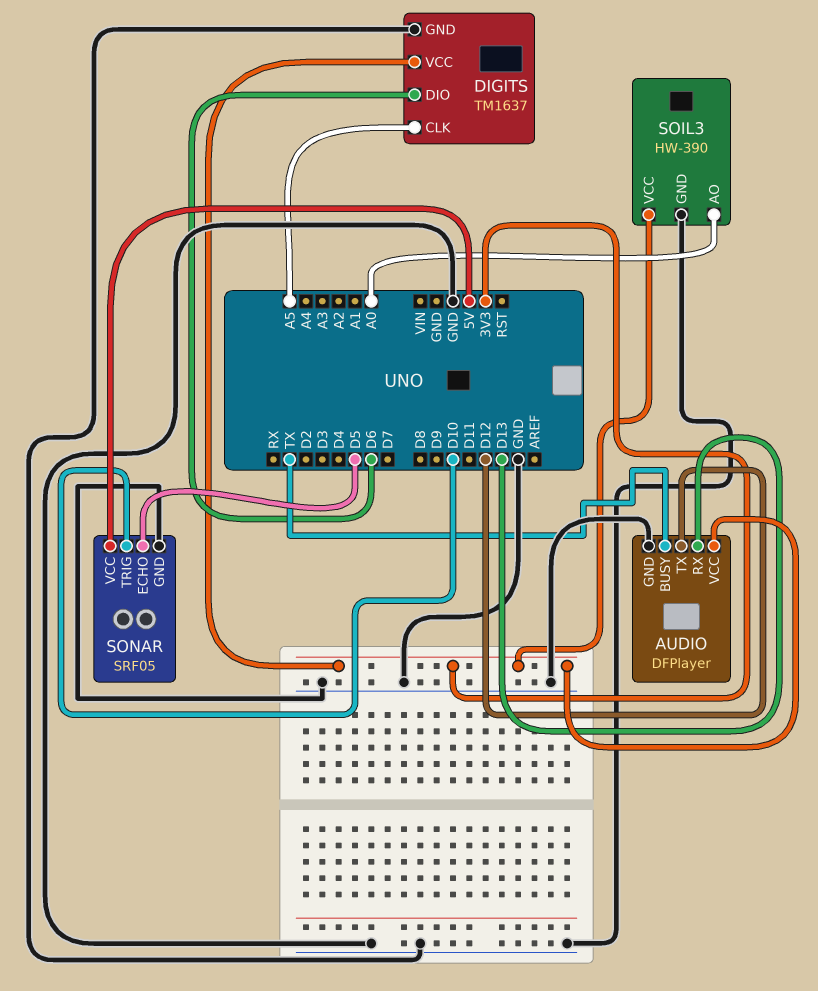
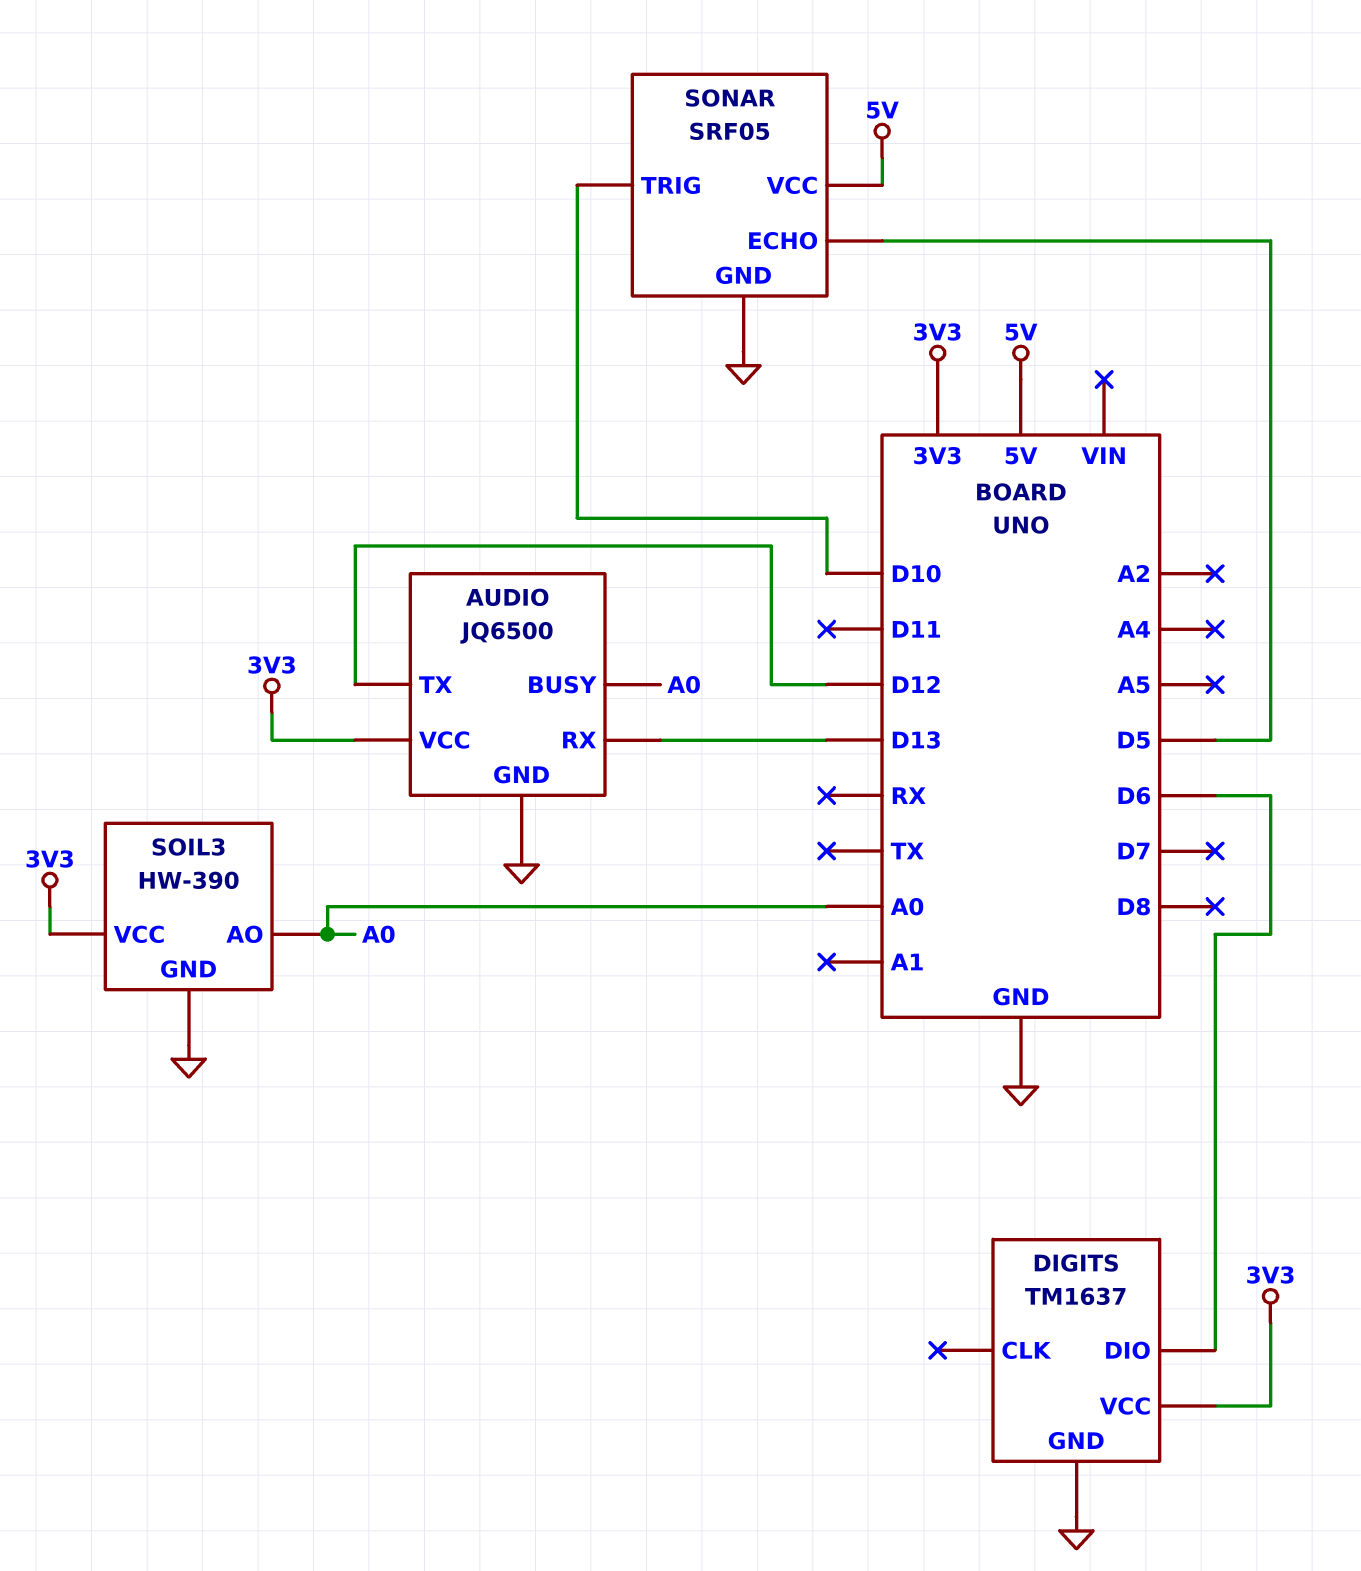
AUDIO: DFPlayer -> JQ6500
AUDIO pin BUSY: TX -> A0
DIGITS pin CLK: A5 -> none

